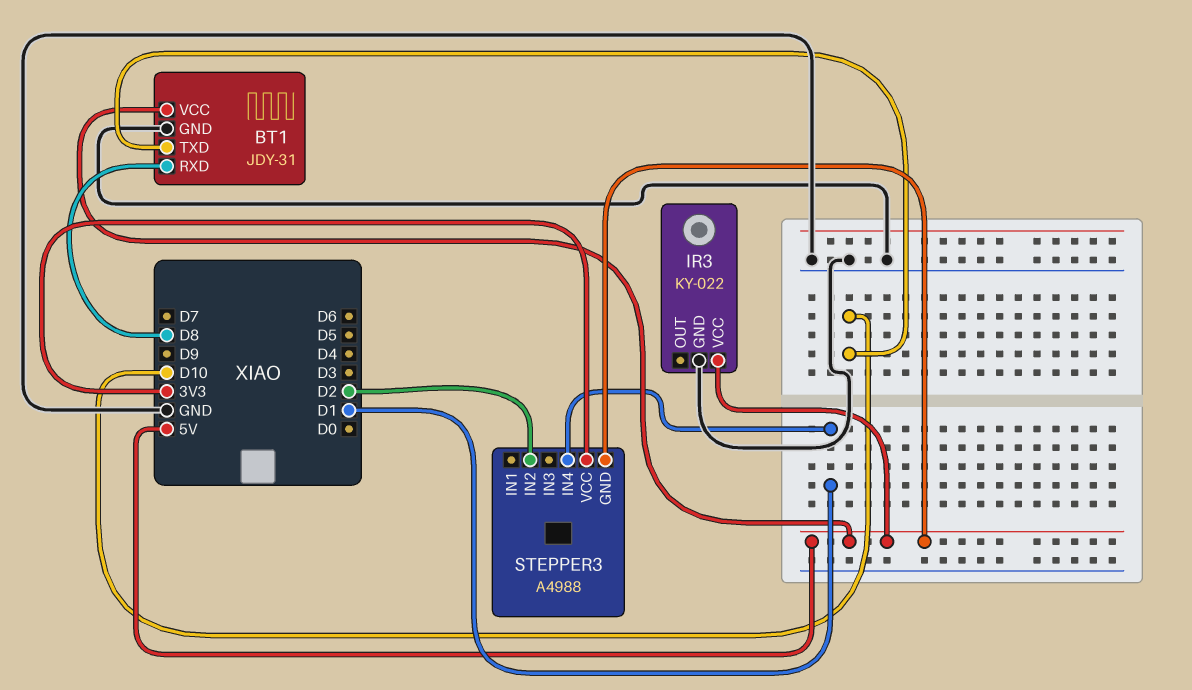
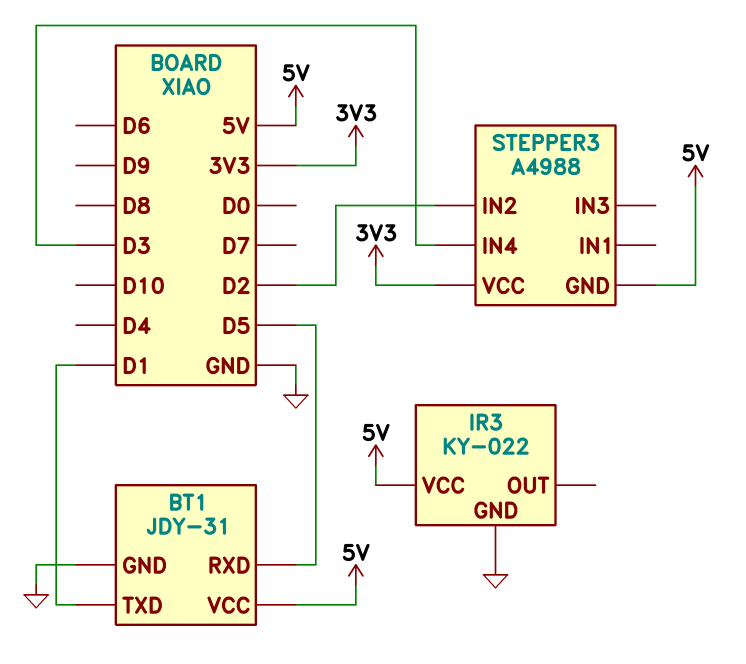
BT1 pin RXD: D8 -> D5
BT1 pin TXD: D10 -> D1
STEPPER3 pin IN4: D1 -> D3

